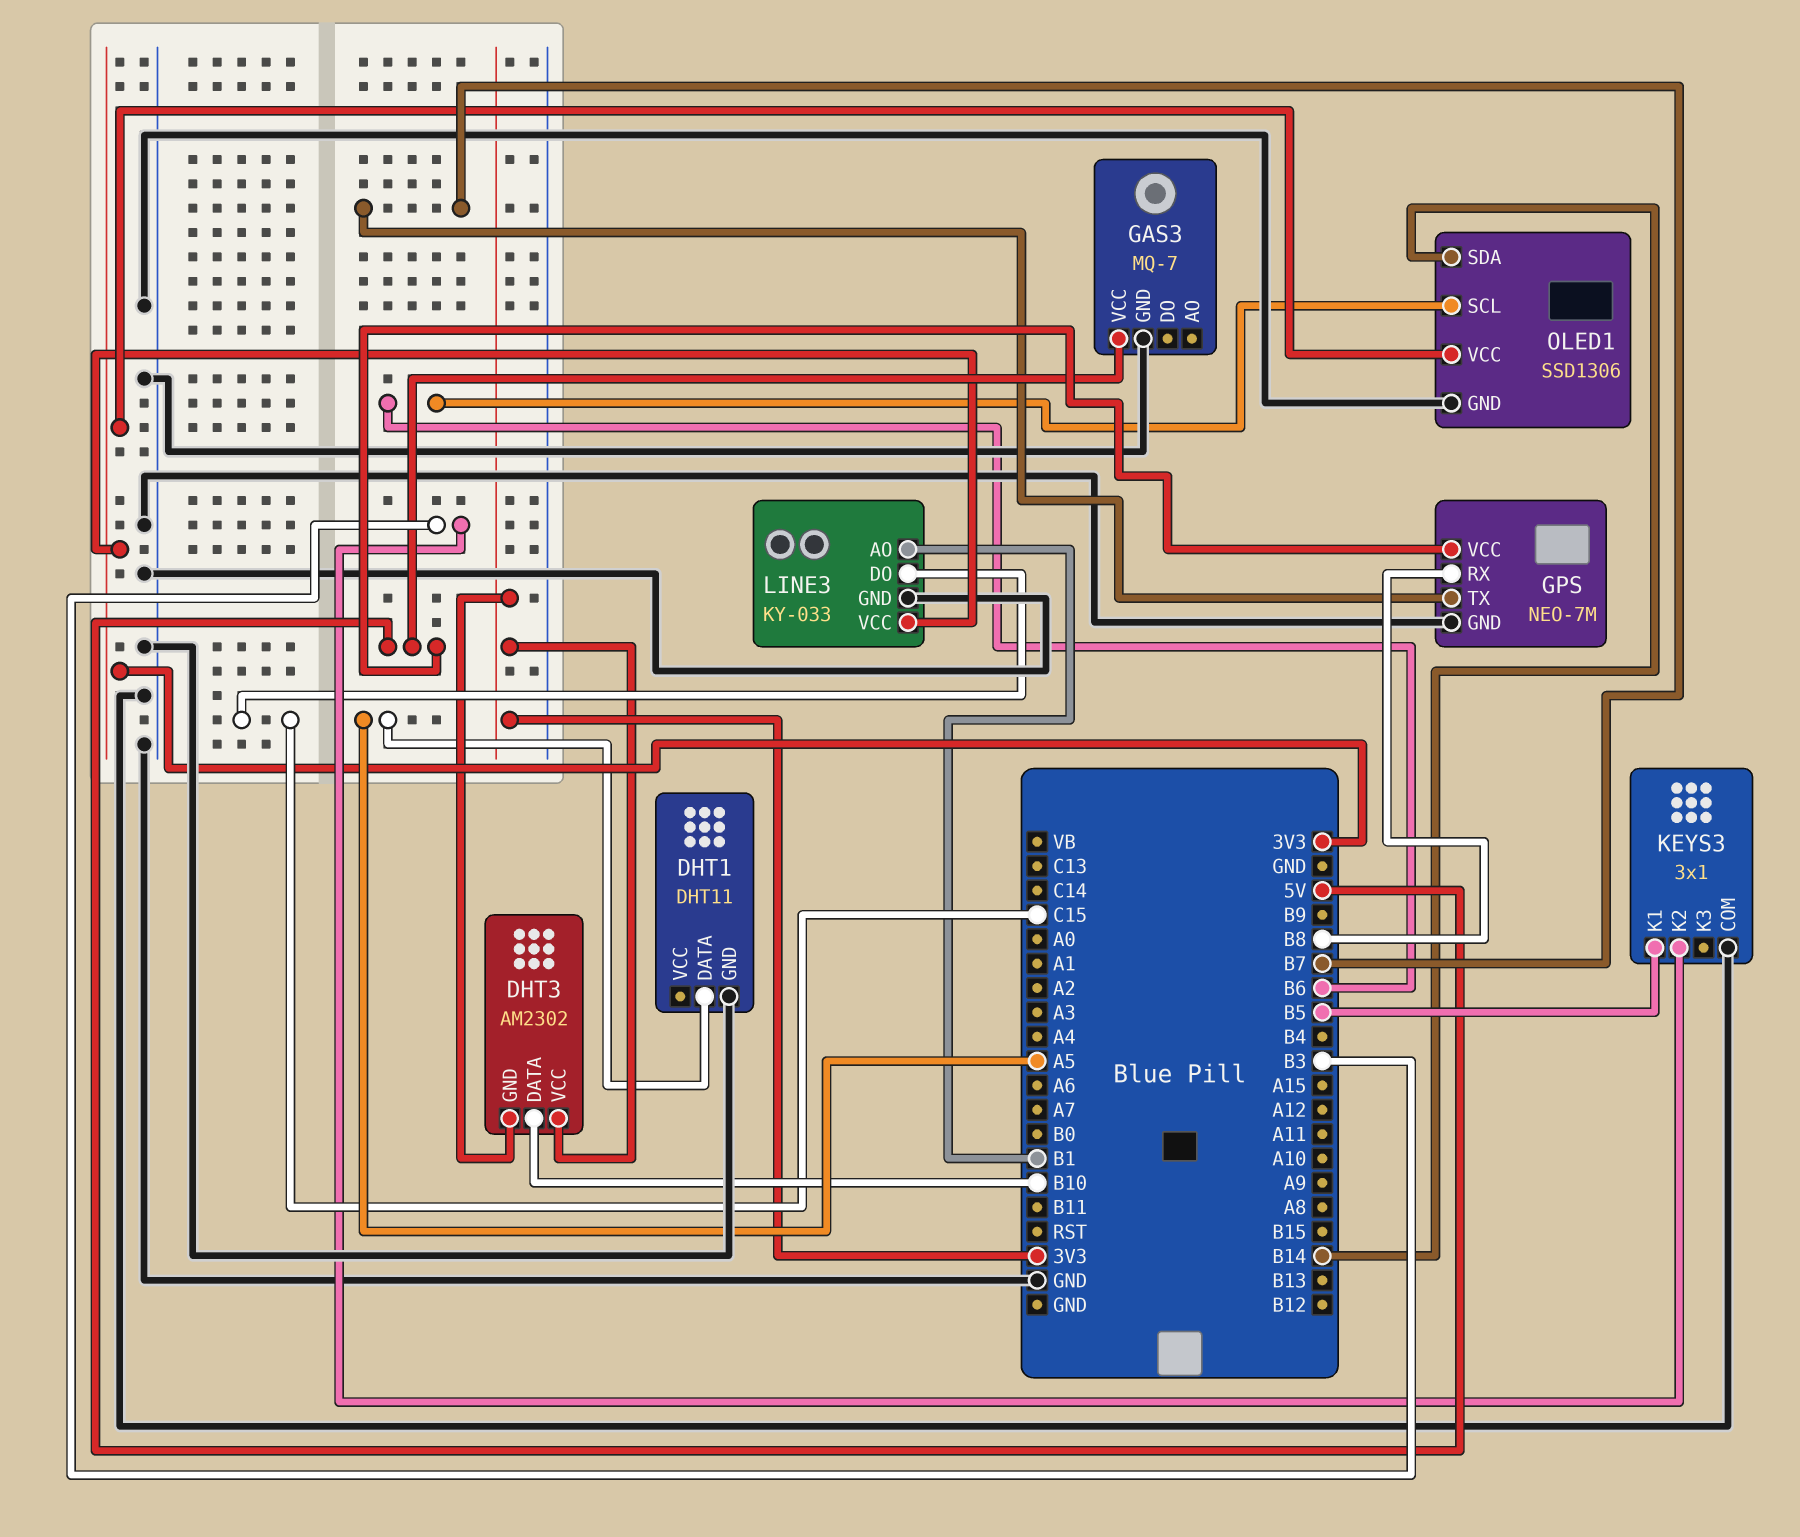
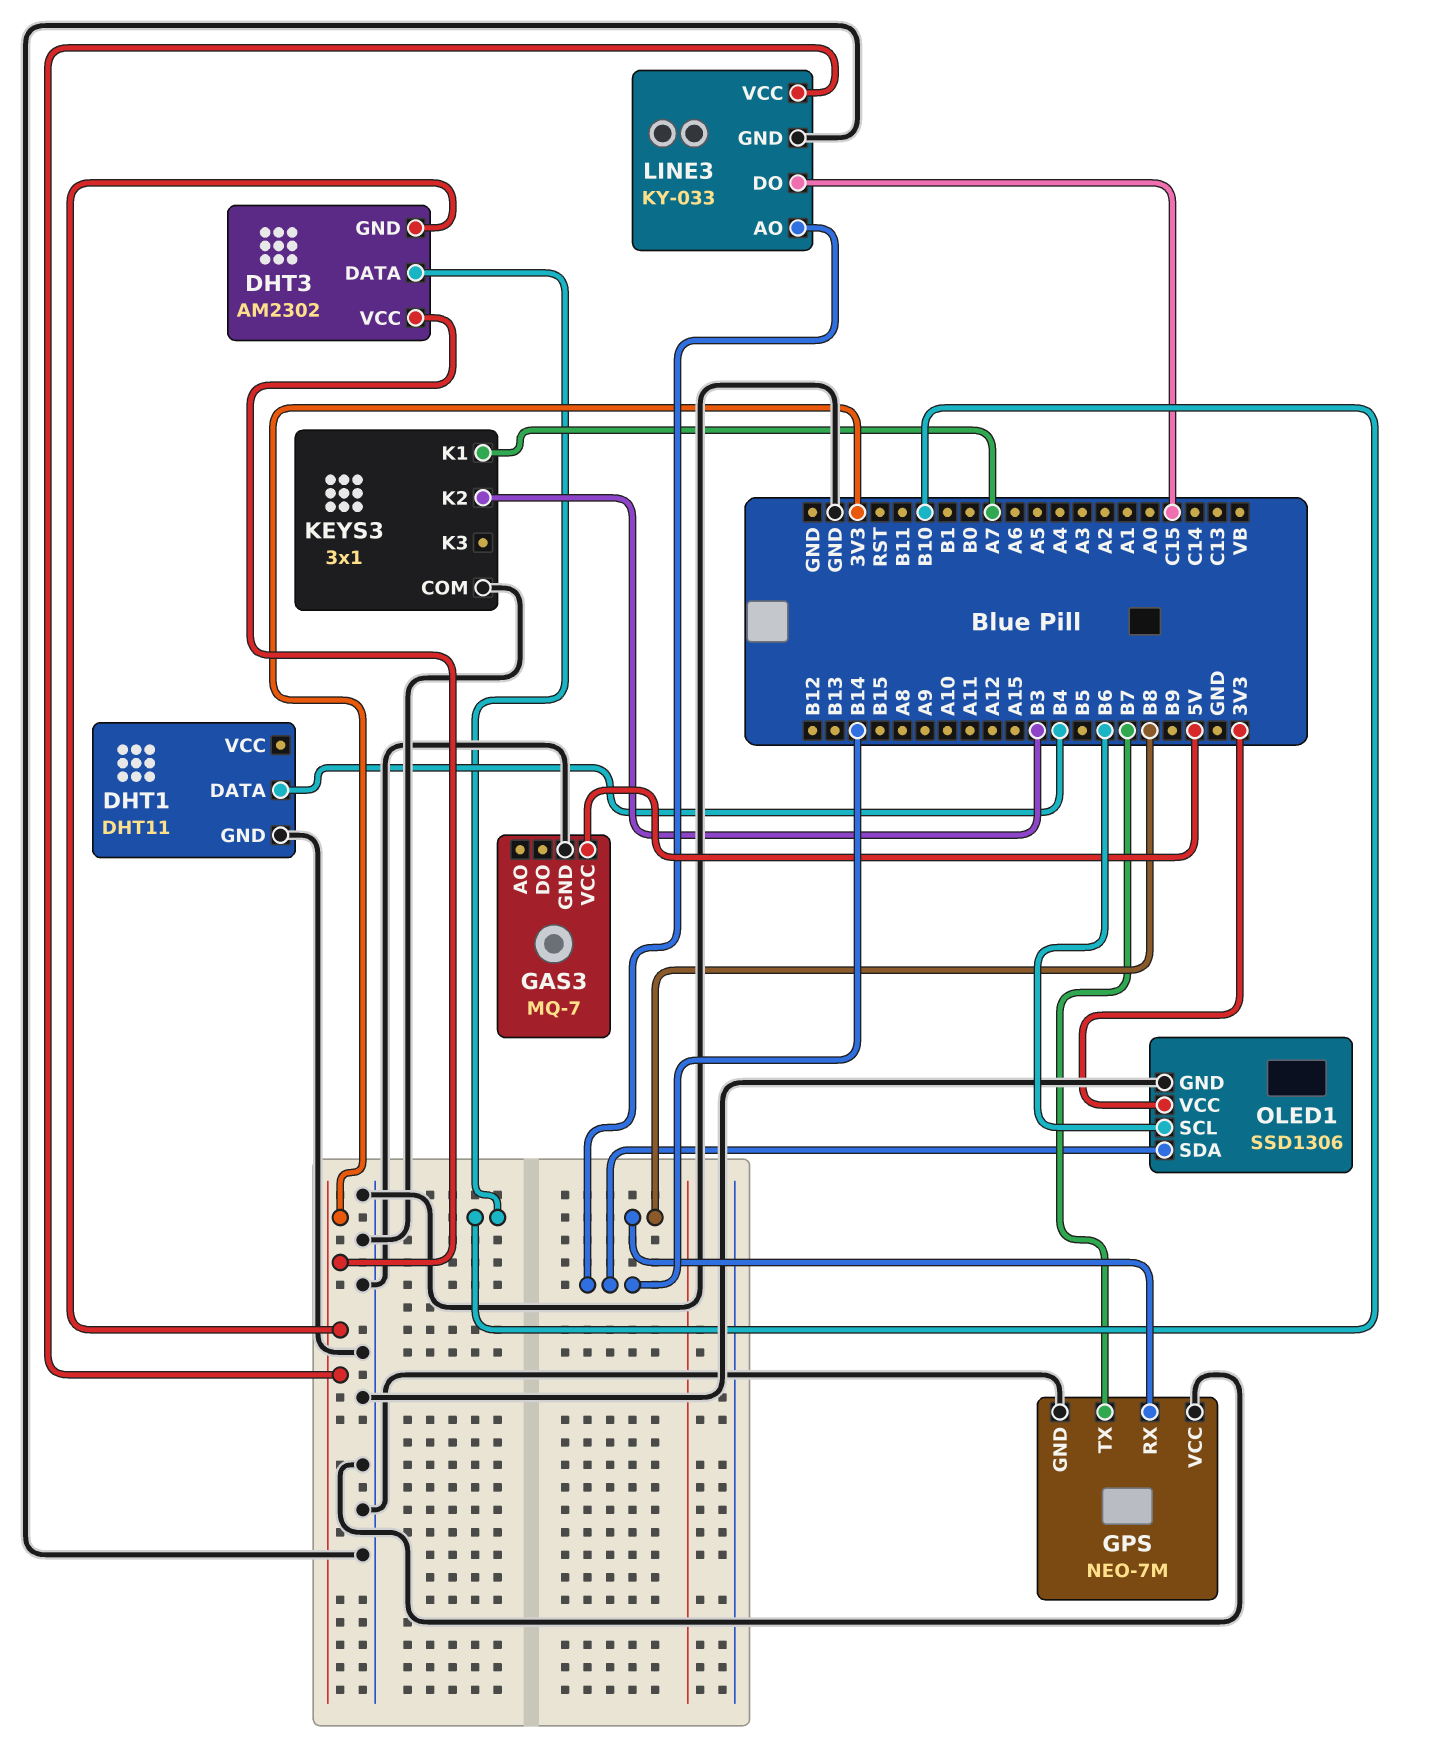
DHT1 pin DATA: A5 -> B4
GPS pin VCC: 5V -> GND
KEYS3 pin K1: B5 -> A7
LINE3 pin AO: B1 -> B14

